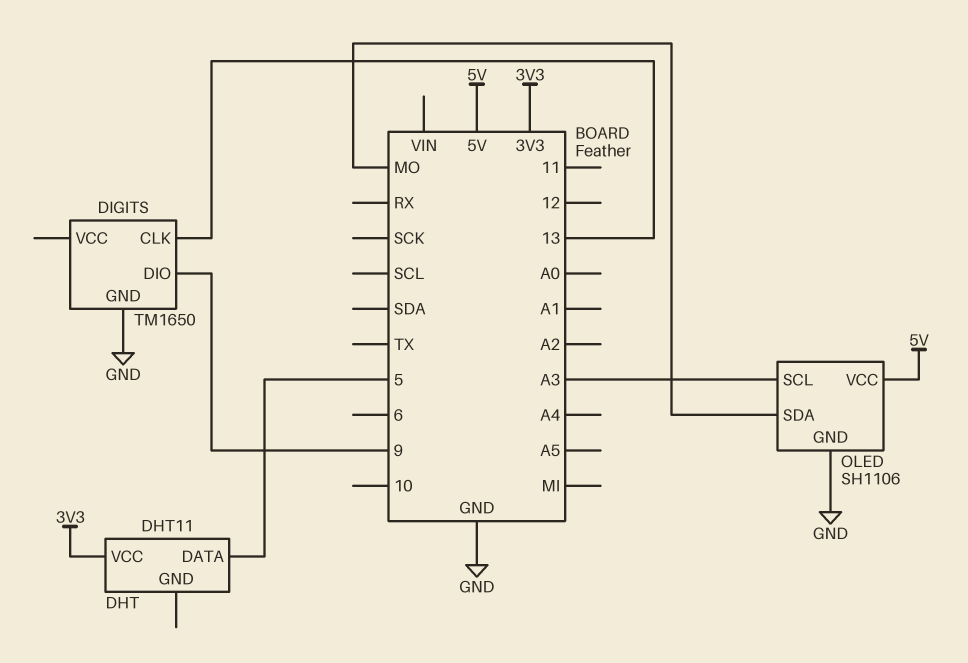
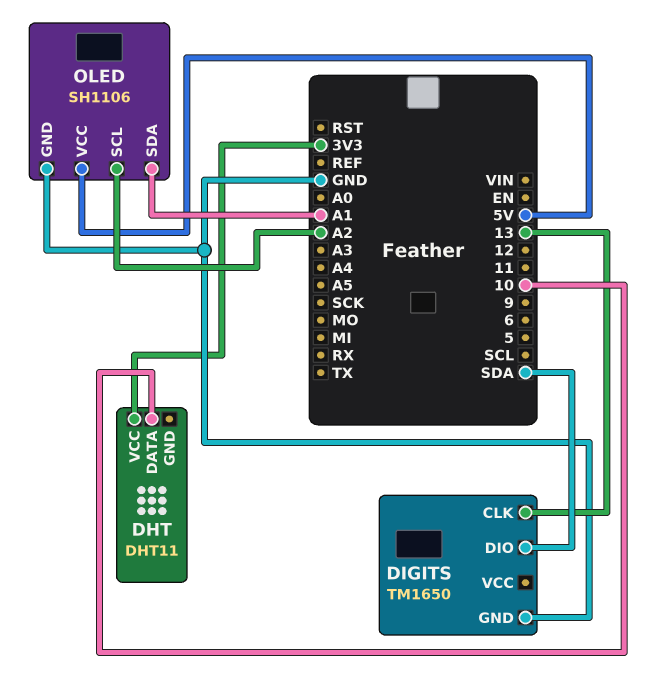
DHT pin DATA: 5 -> 10
DIGITS pin DIO: 9 -> SDA
OLED pin SCL: A3 -> A2
OLED pin SDA: MO -> A1

